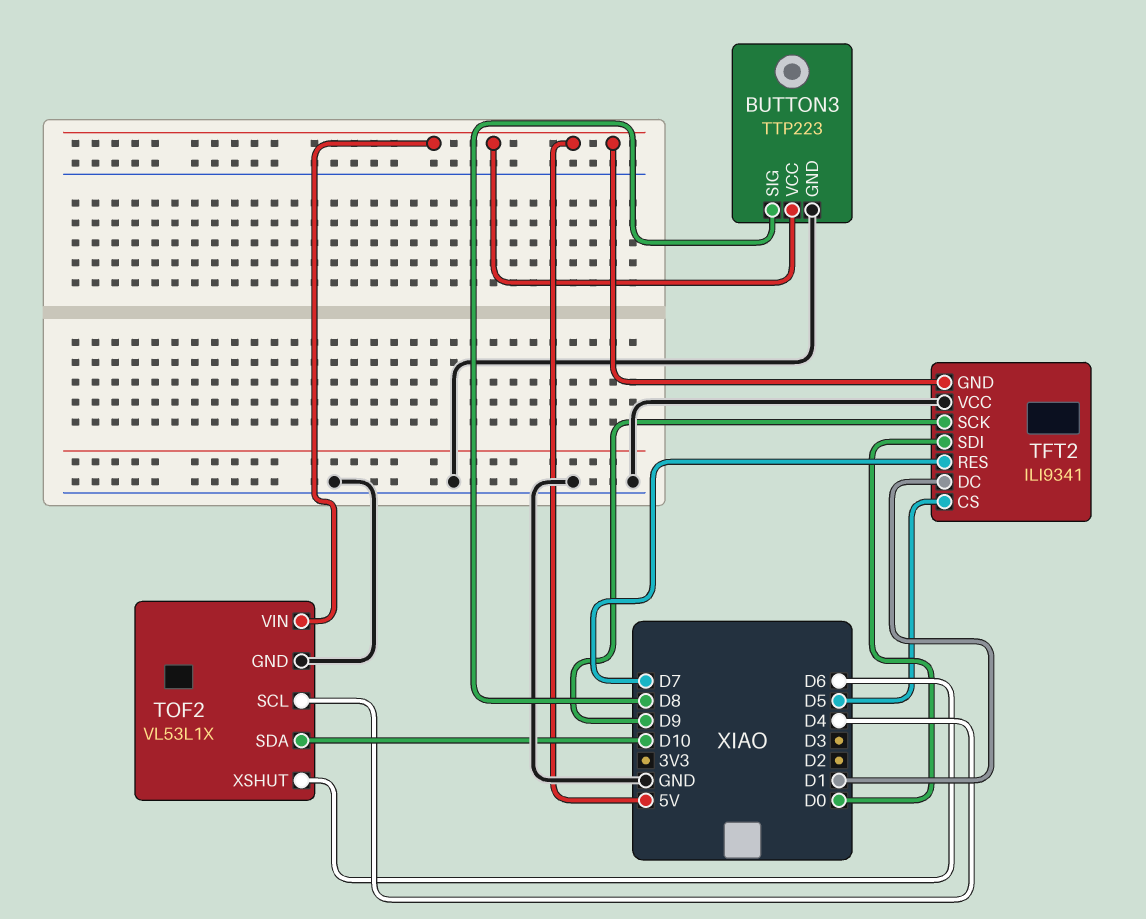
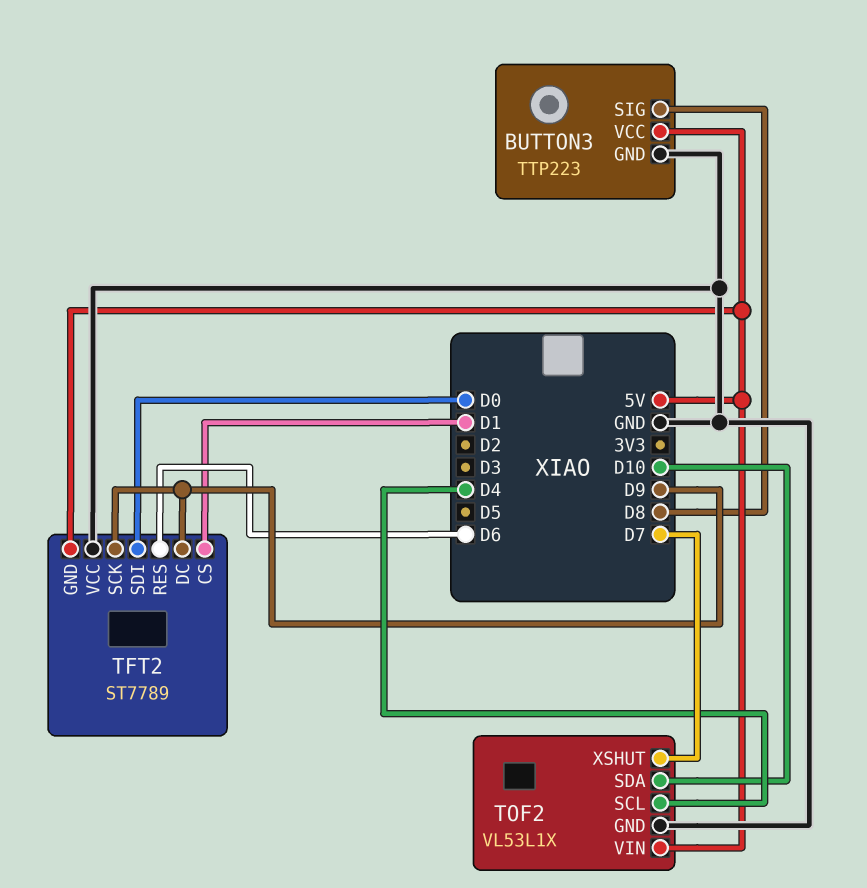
TFT2: ILI9341 -> ST7789
TFT2 pin CS: D5 -> D1
TFT2 pin DC: D1 -> D9
TFT2 pin RES: D7 -> D6
TOF2 pin XSHUT: D6 -> D7

